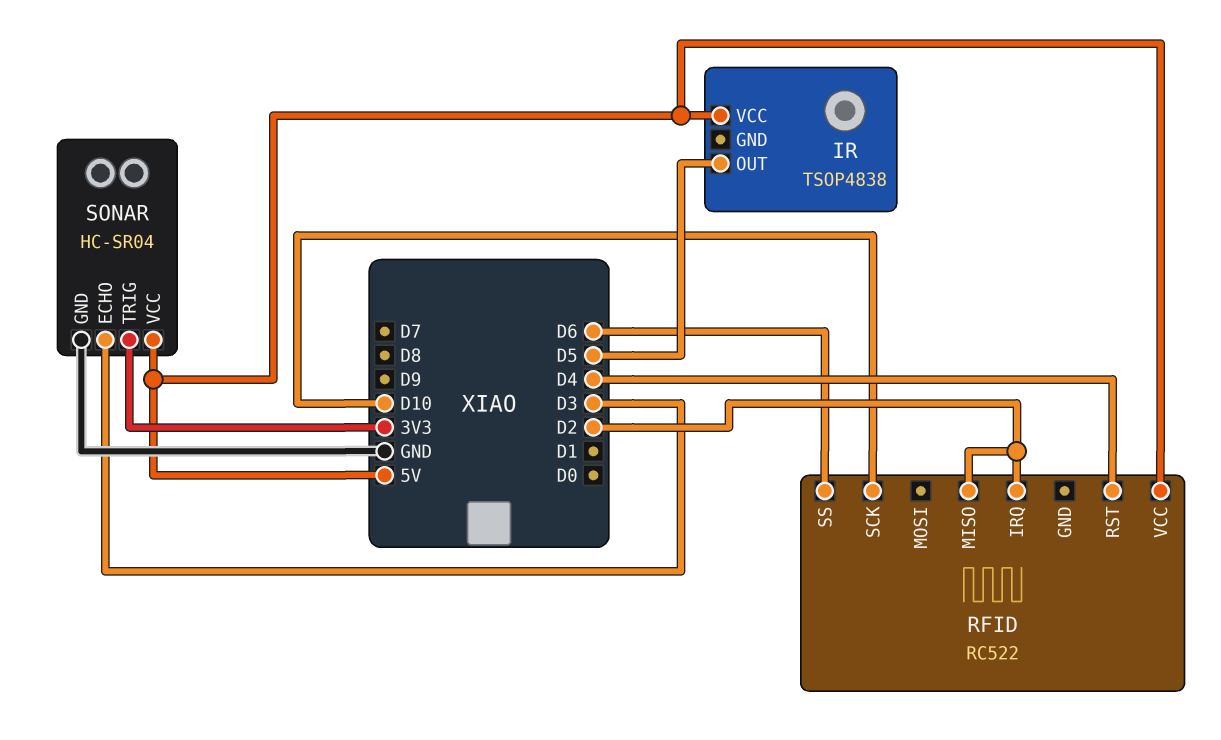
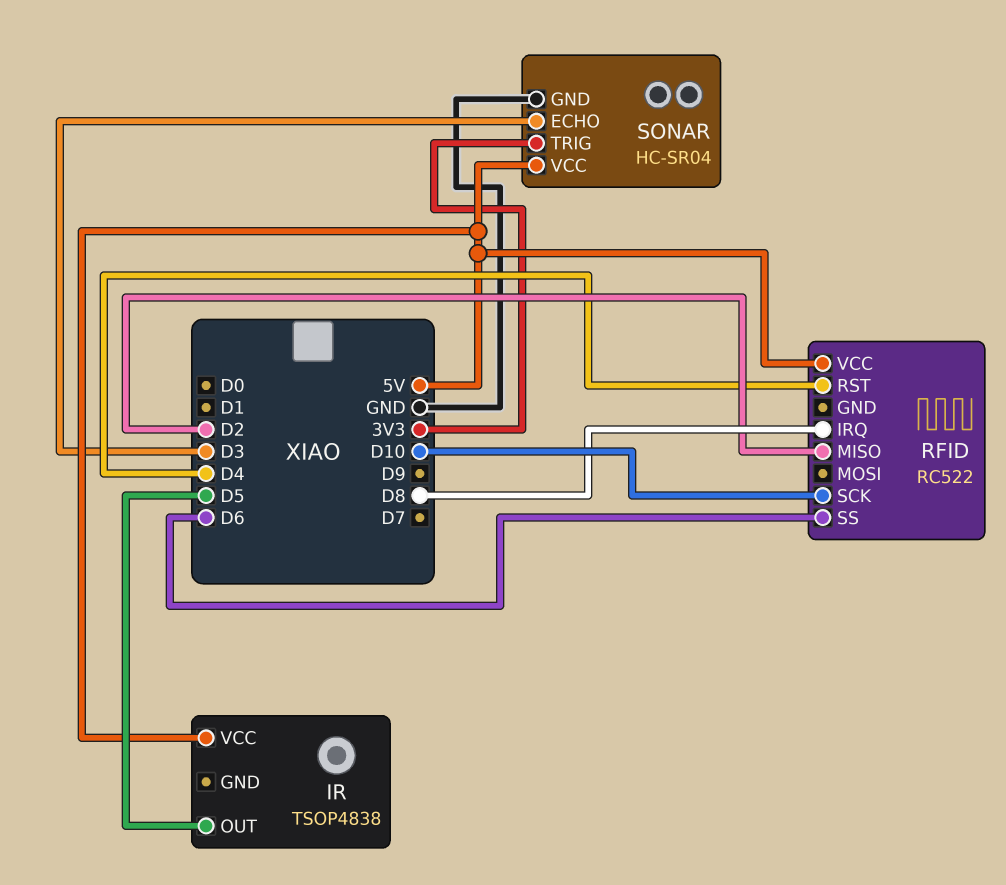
RFID pin IRQ: D2 -> D8

